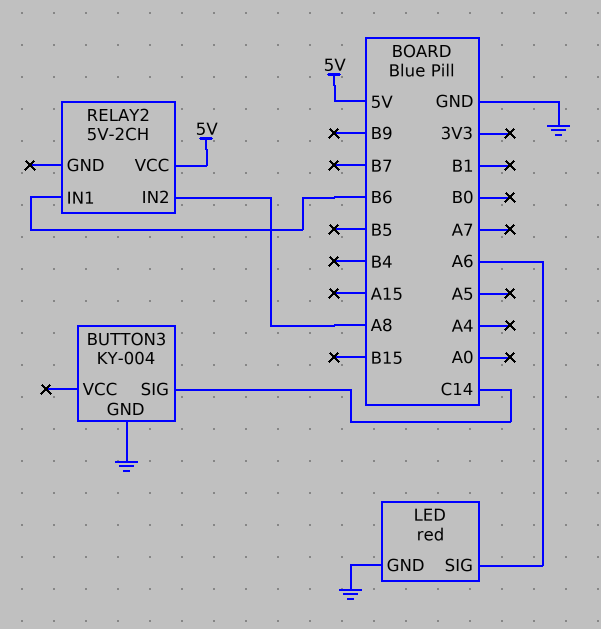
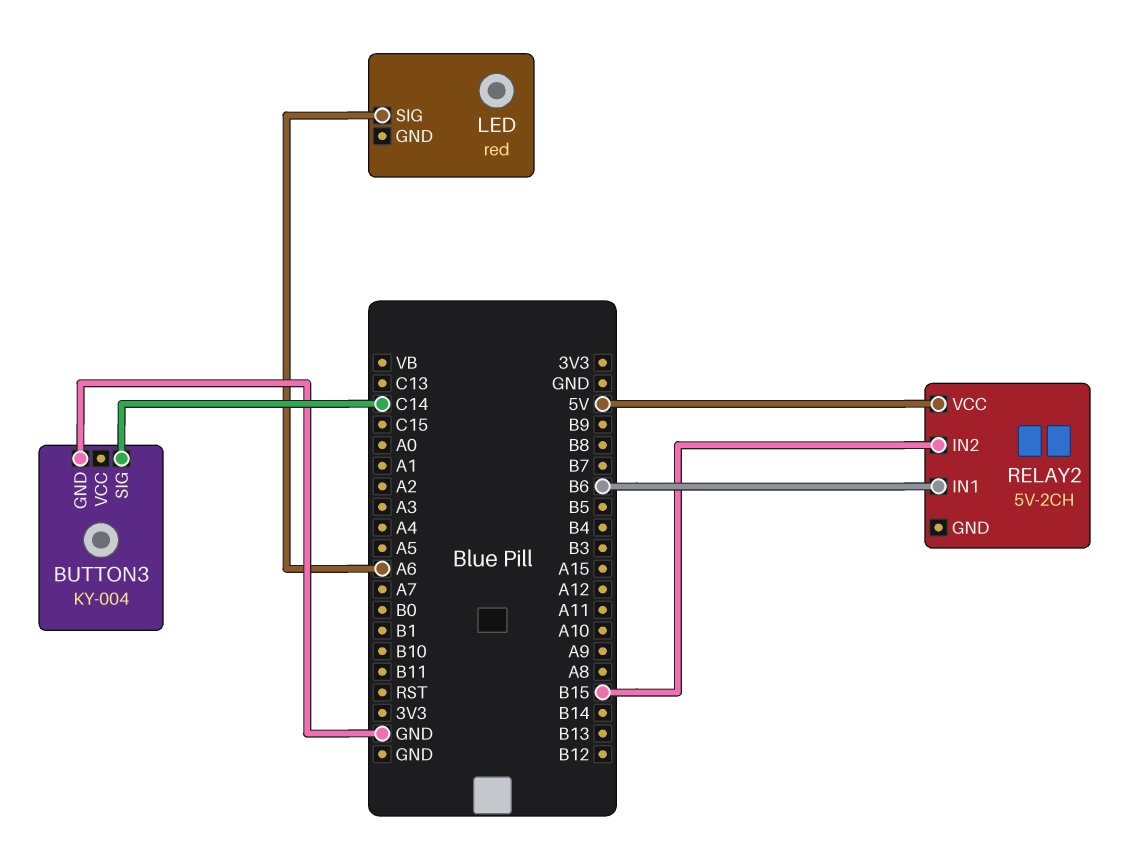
LED pin GND: GND -> none
RELAY2 pin IN2: A8 -> B15

